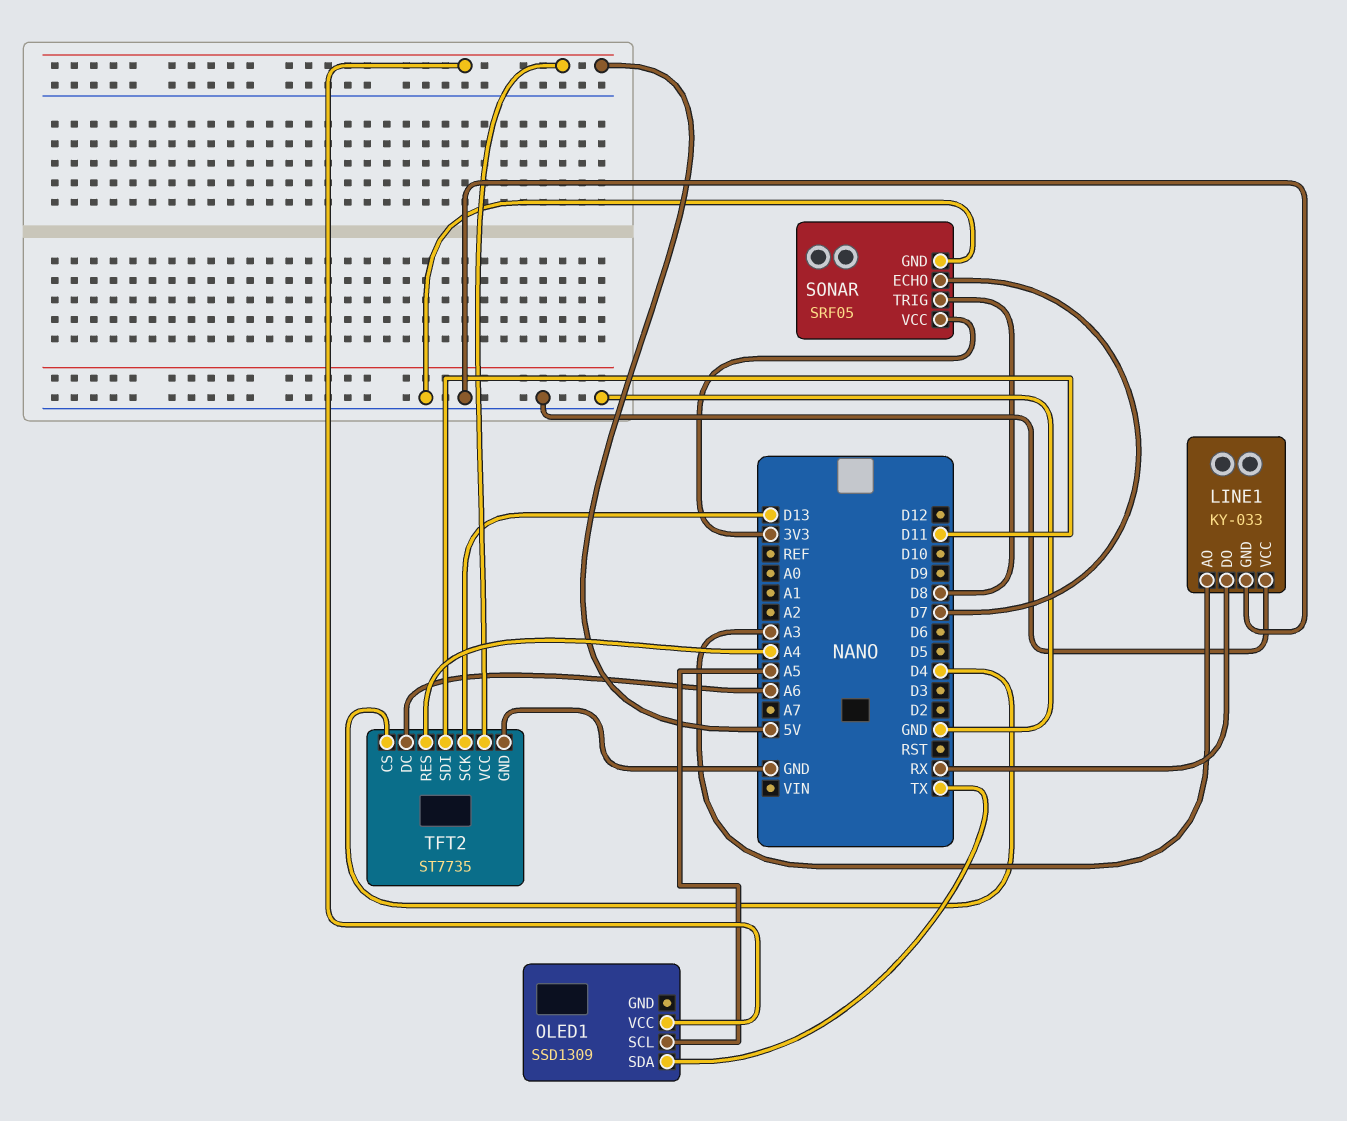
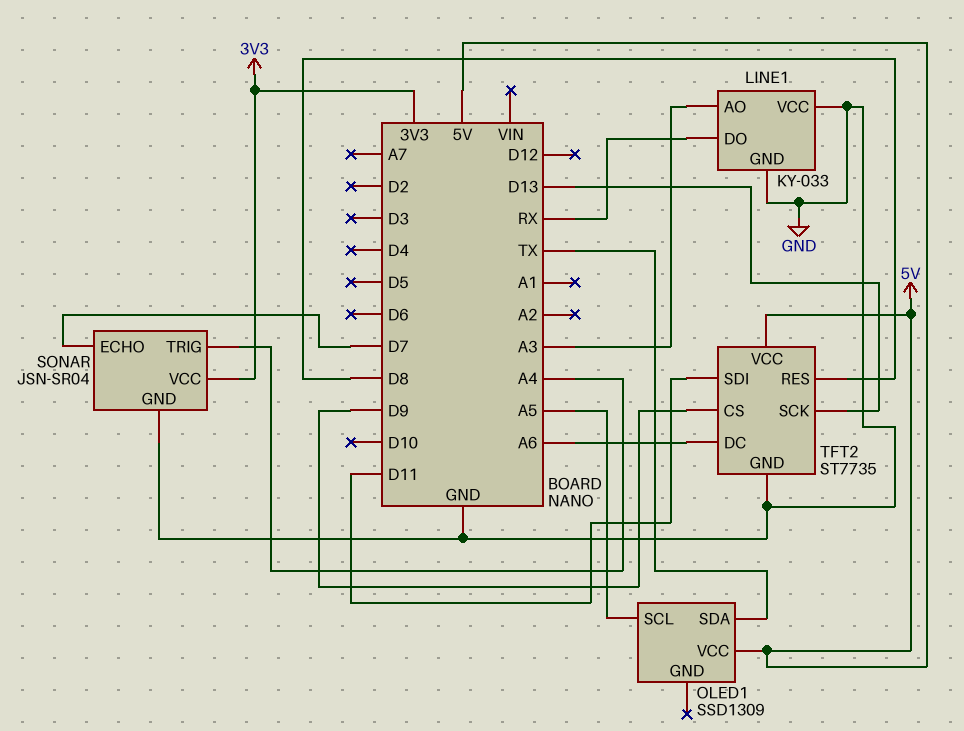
SONAR: SRF05 -> JSN-SR04
SONAR pin TRIG: D8 -> A4
TFT2 pin CS: D4 -> D9
TFT2 pin RES: A4 -> D8

